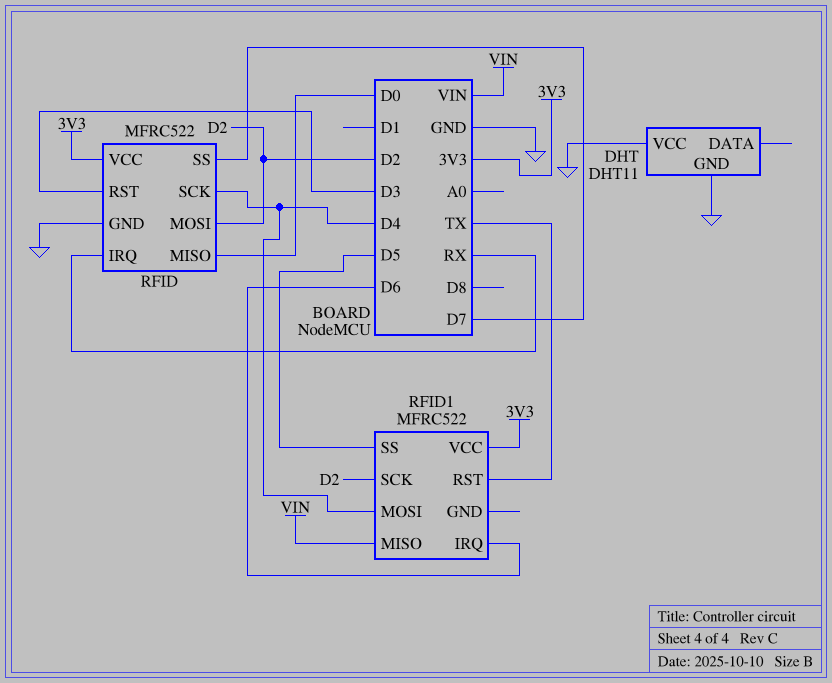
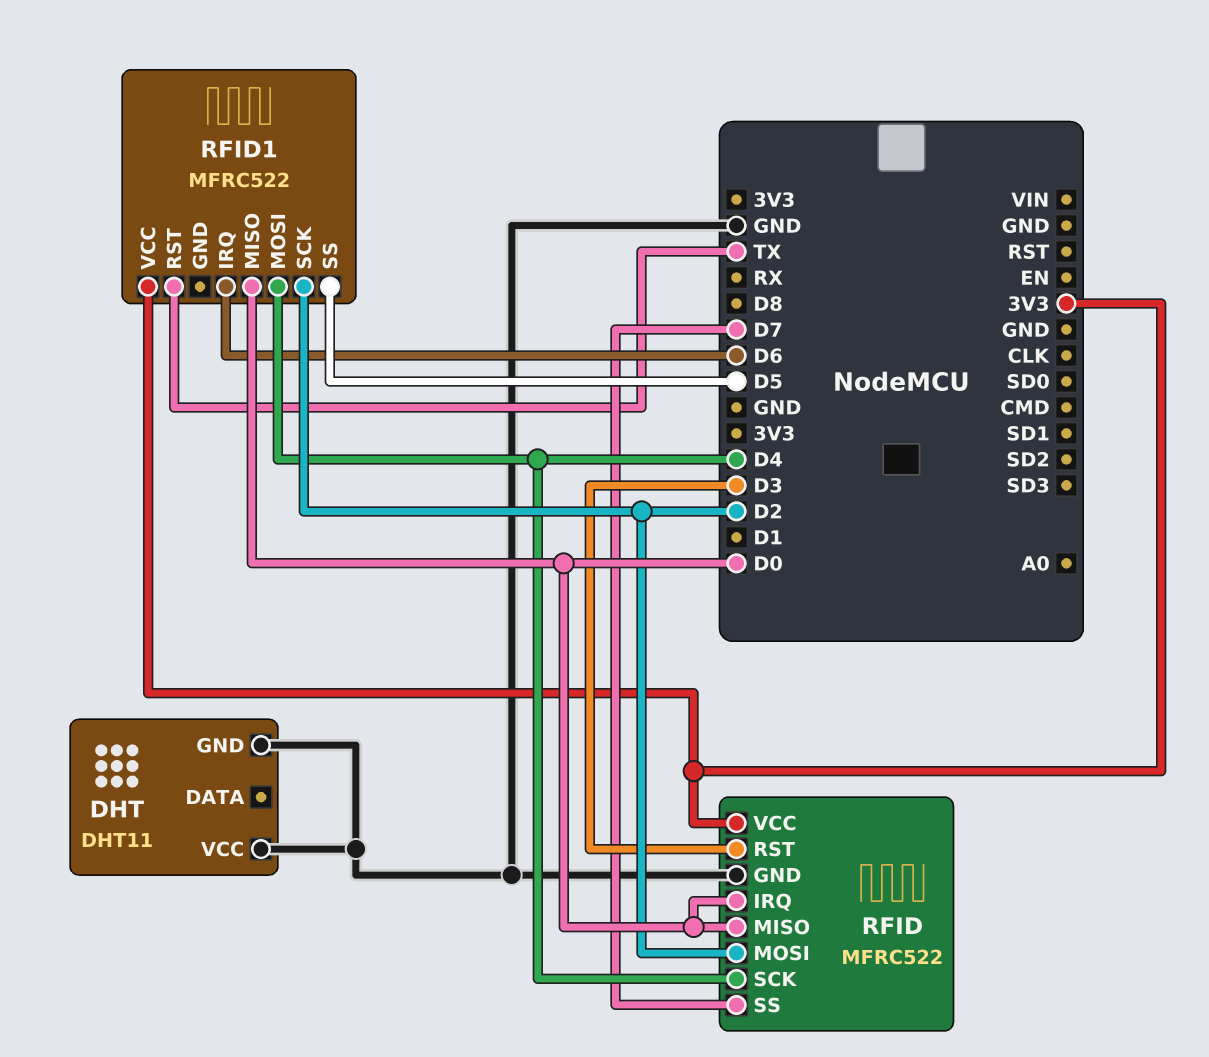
RFID pin IRQ: RX -> D0
RFID1 pin MISO: VIN -> D0

